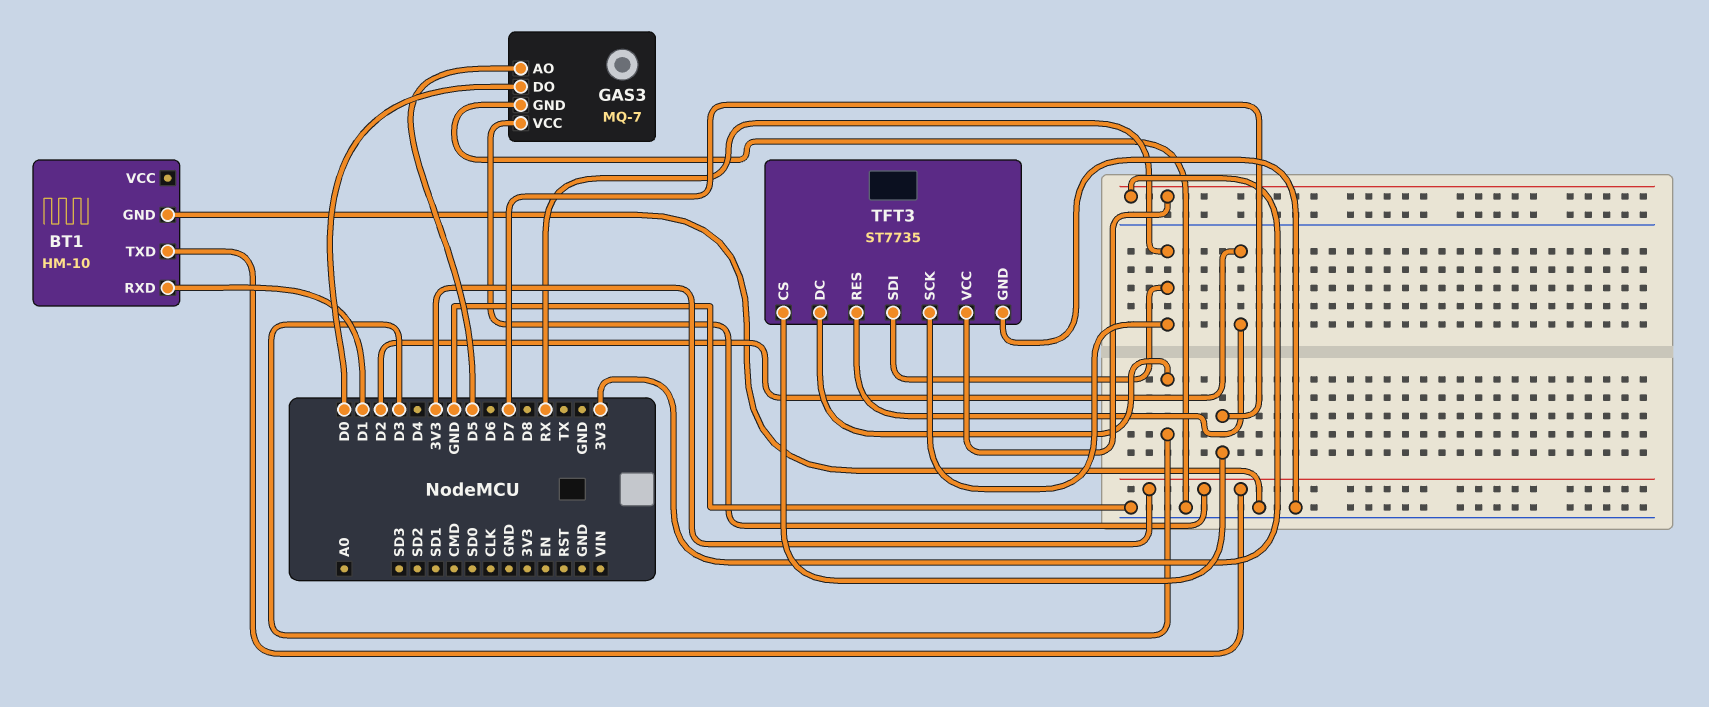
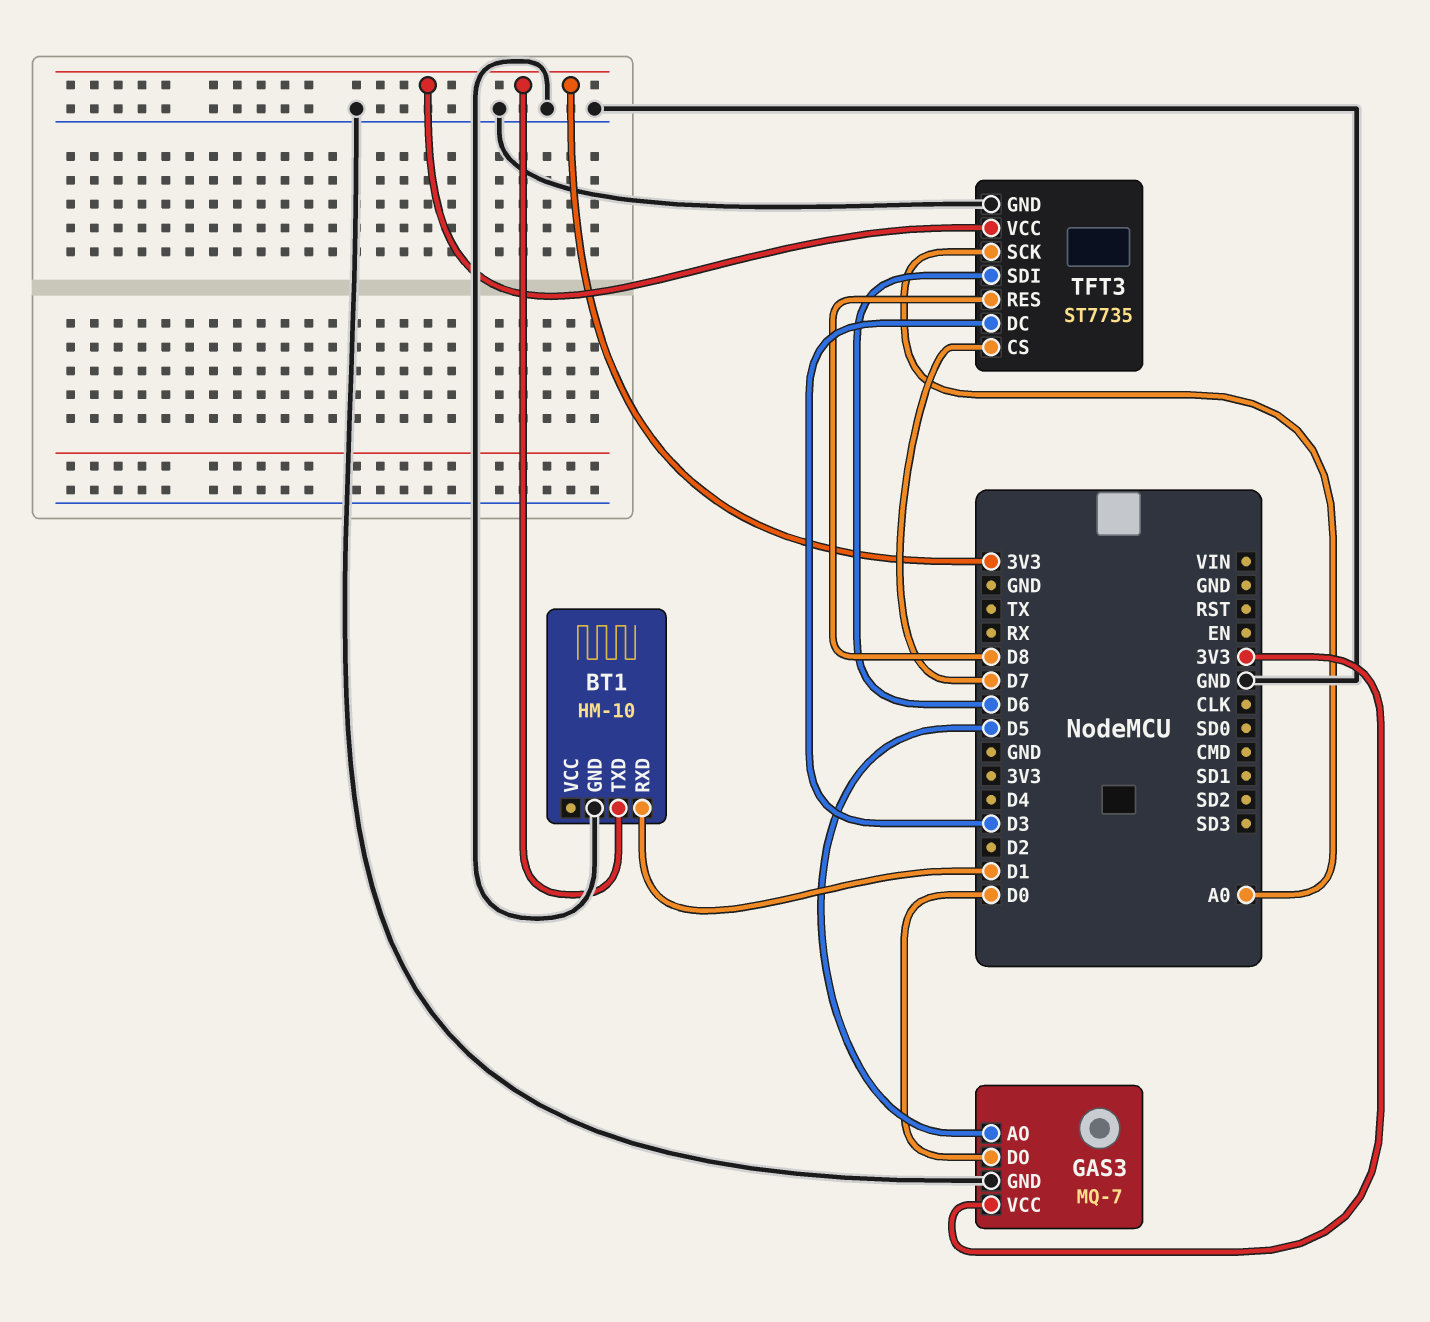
TFT3 pin RES: D2 -> D8
TFT3 pin SCK: RX -> A0
TFT3 pin SDI: RX -> D6

